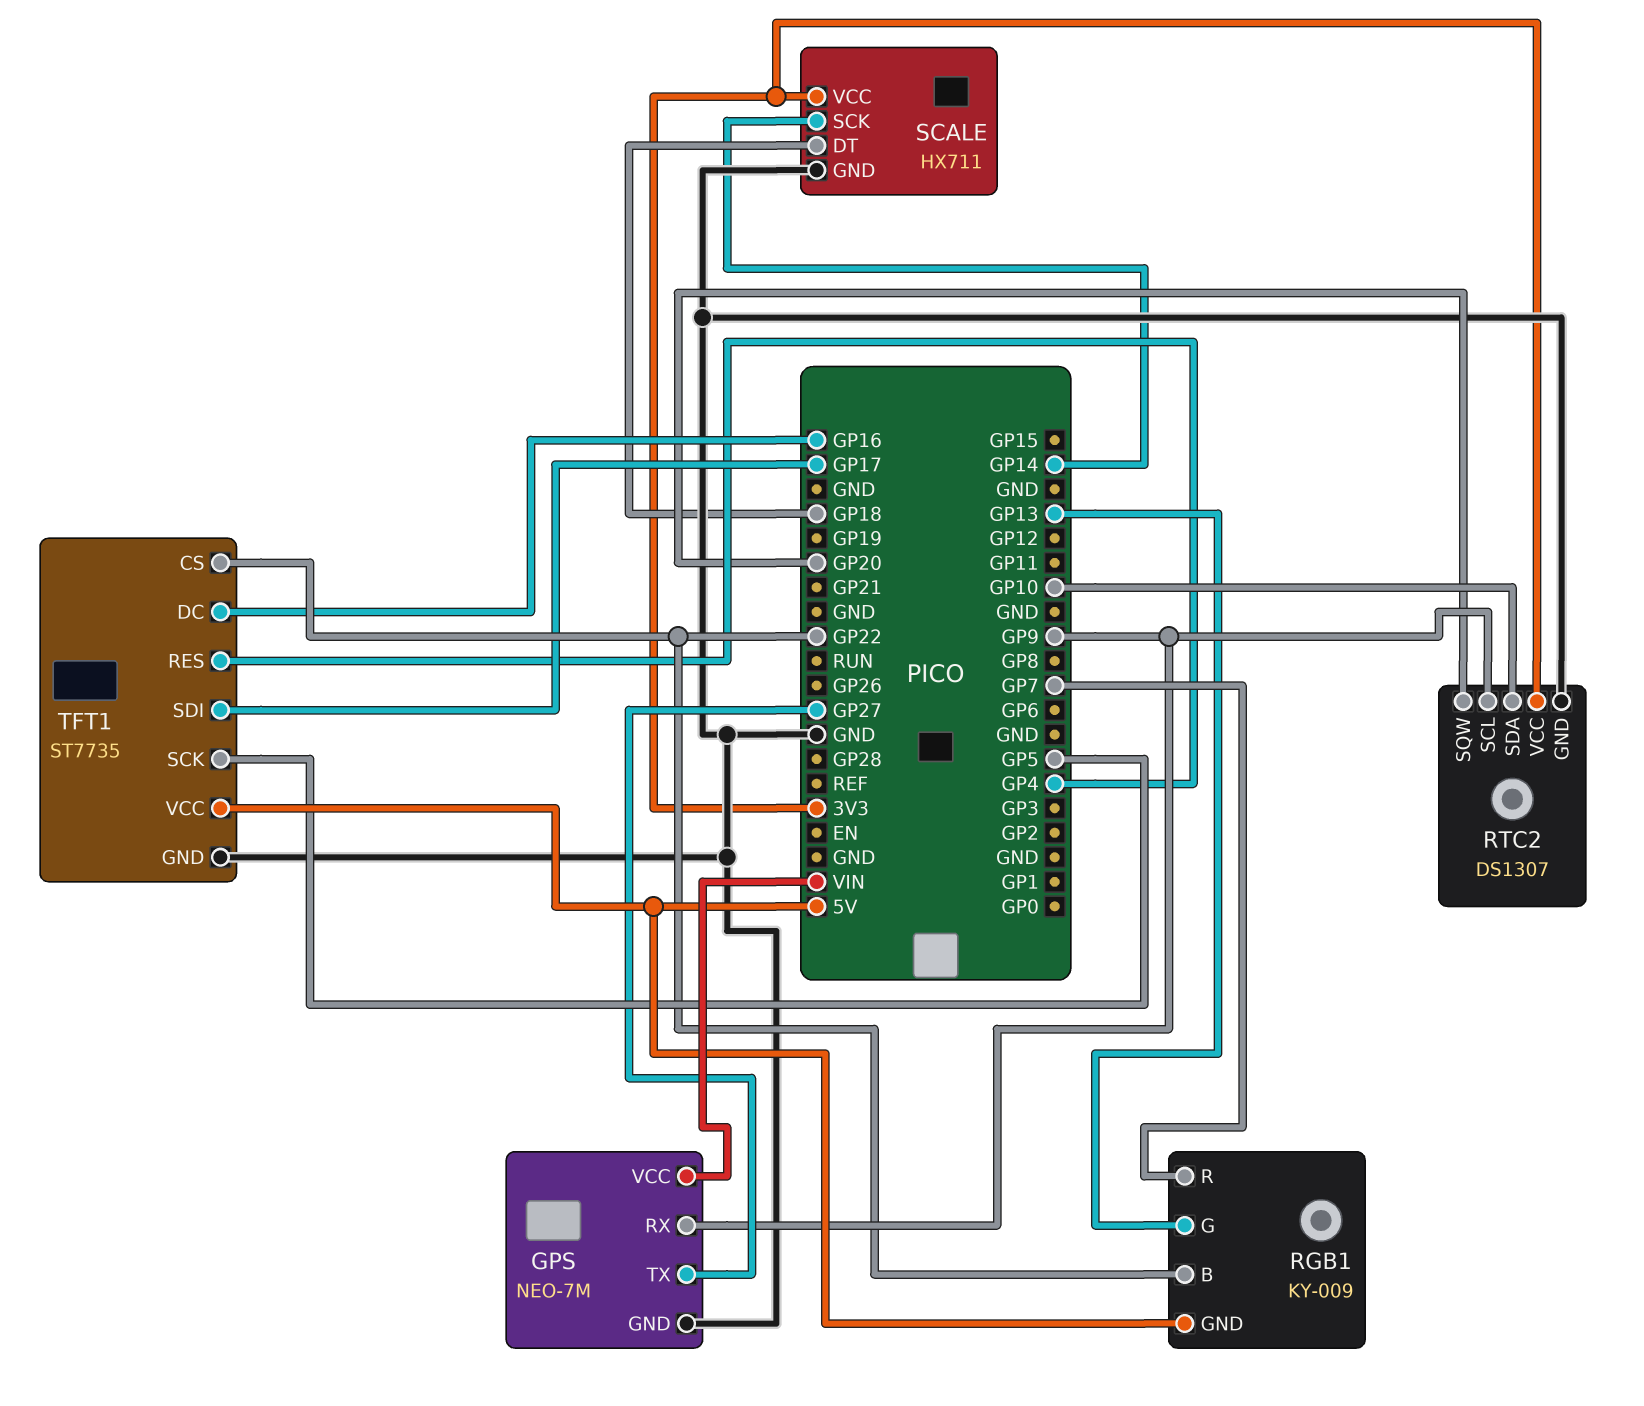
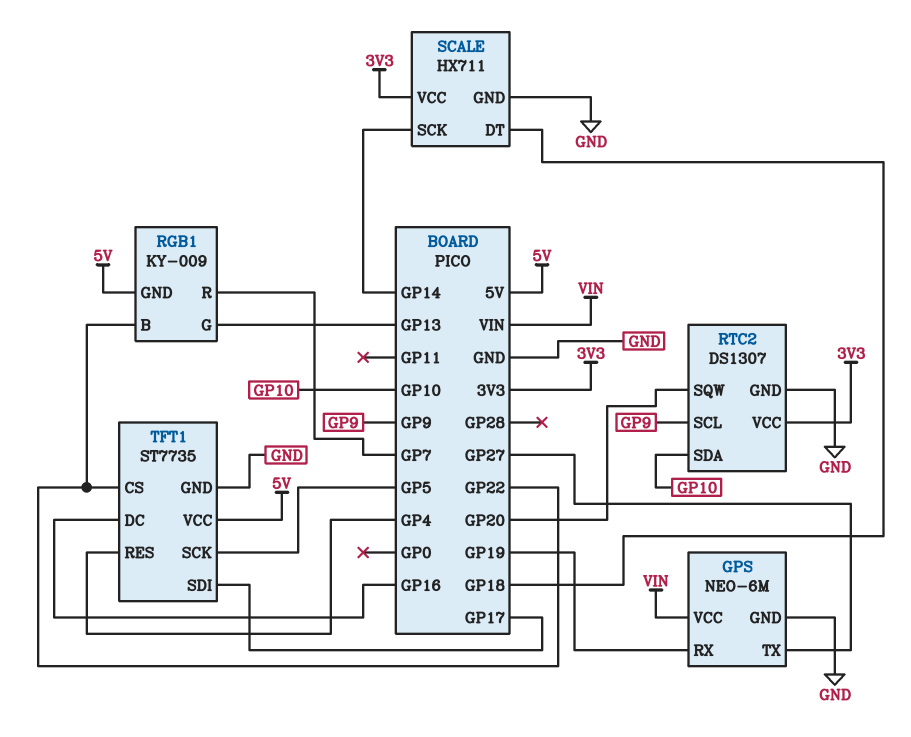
GPS: NEO-7M -> NEO-6M
GPS pin RX: GP9 -> GP19

